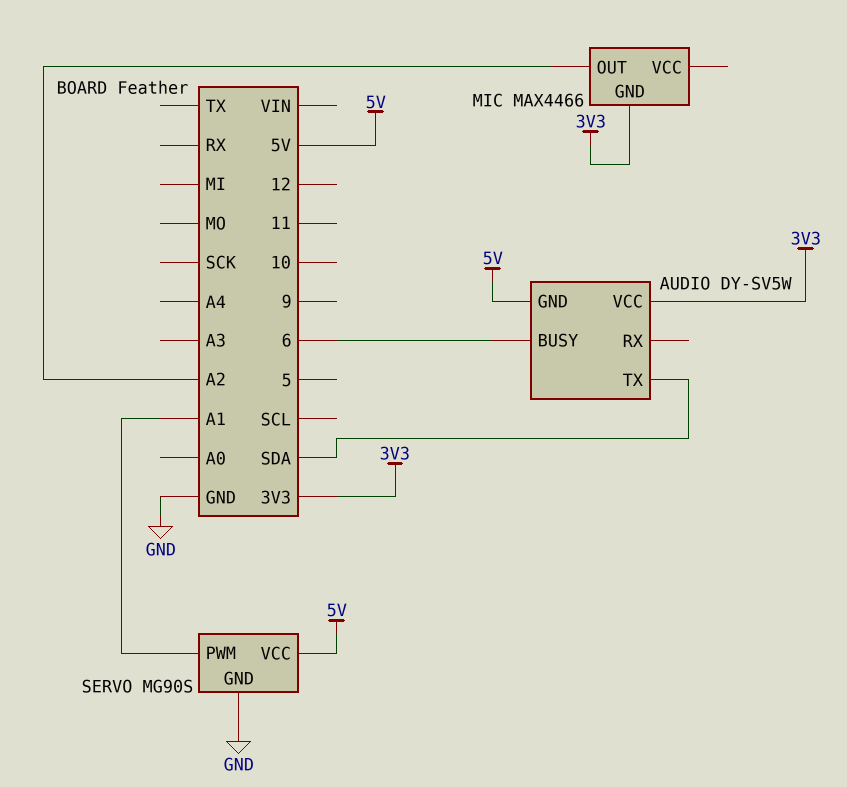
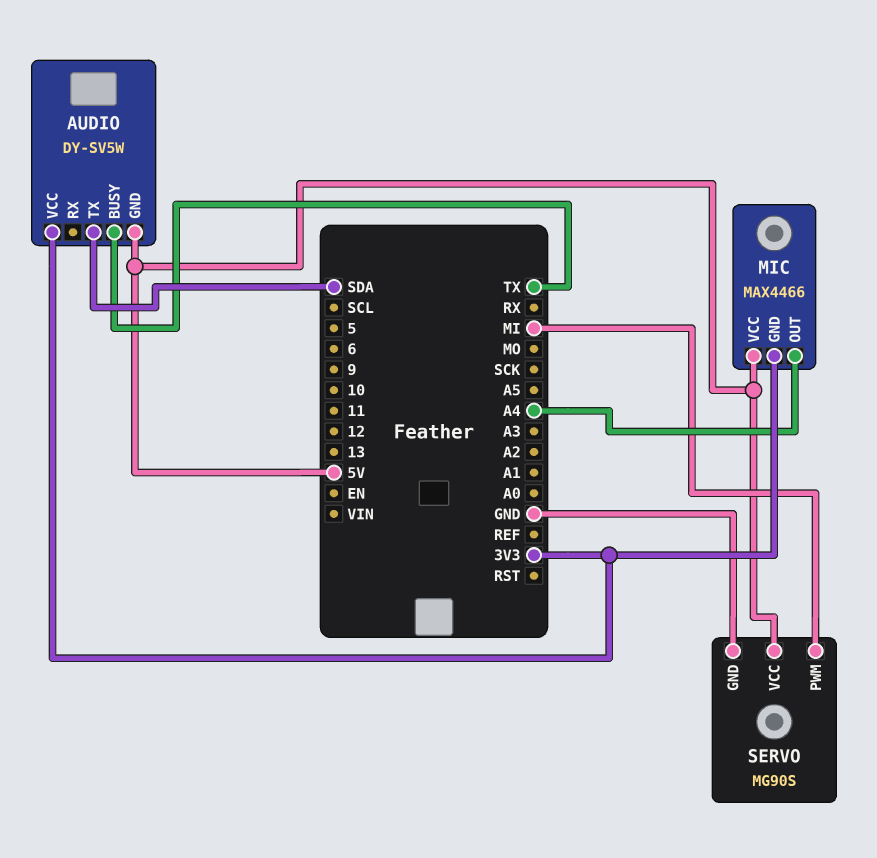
AUDIO pin BUSY: 6 -> TX
MIC pin OUT: A2 -> A4
MIC pin VCC: none -> 5V
SERVO pin PWM: A1 -> MI

